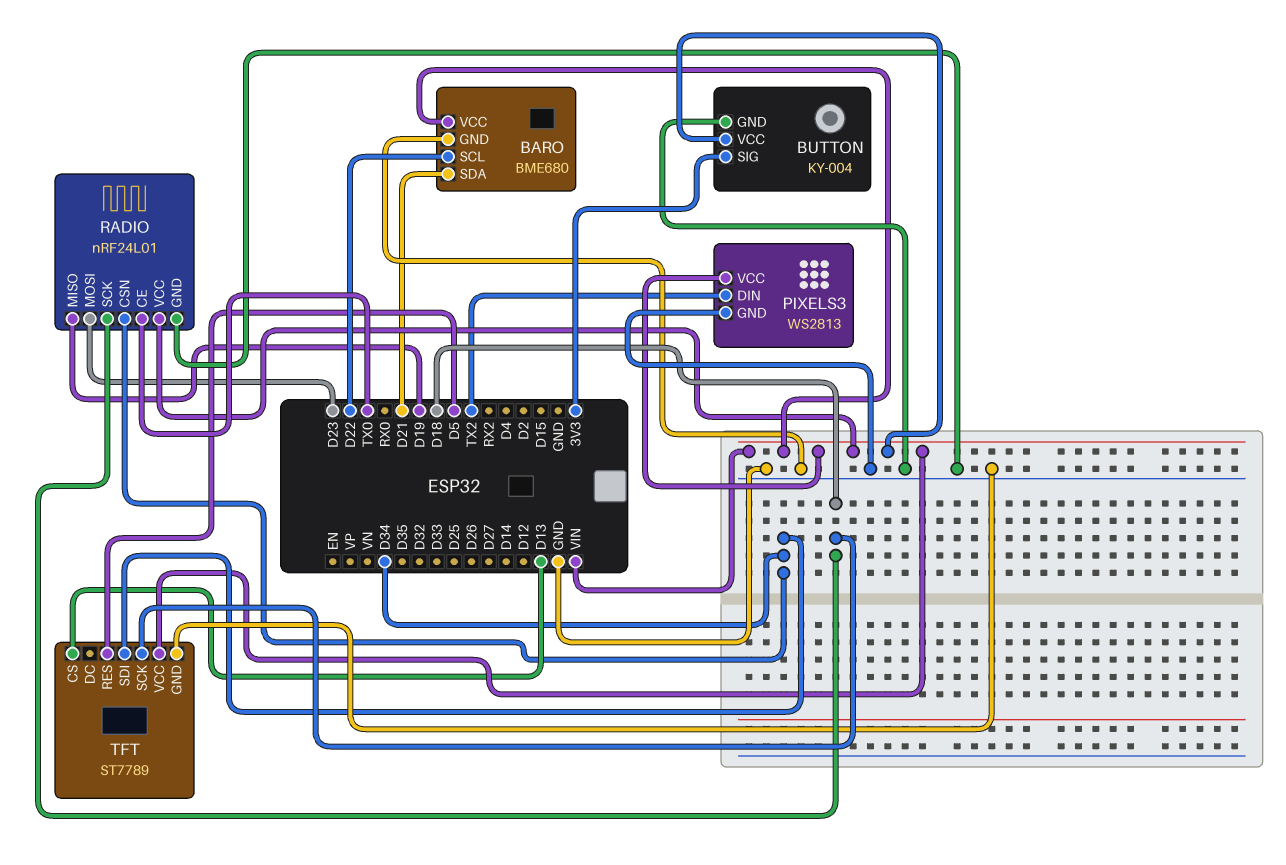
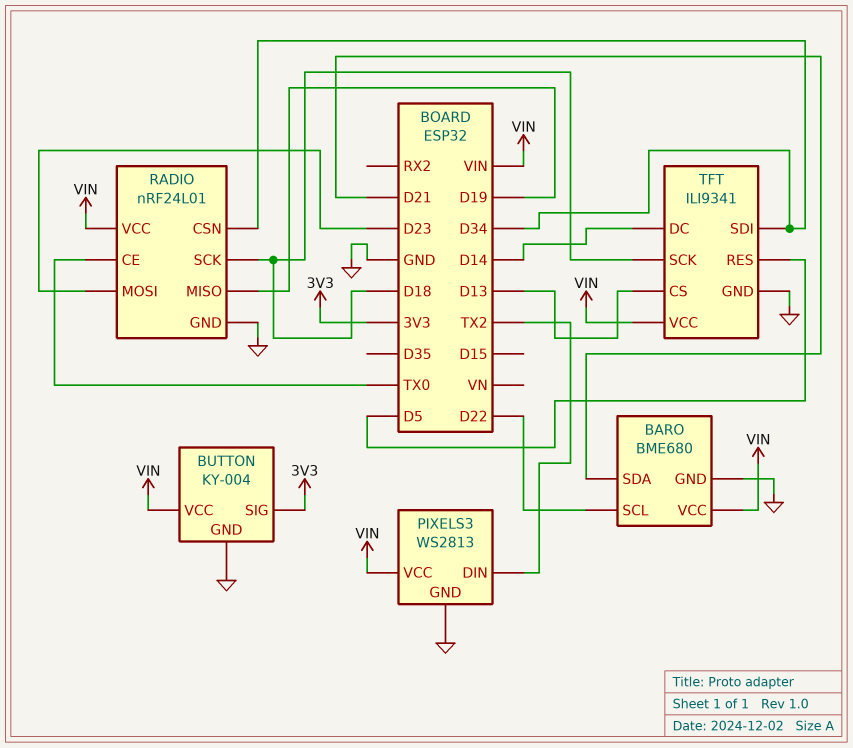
TFT: ST7789 -> ILI9341
TFT pin DC: none -> D14

